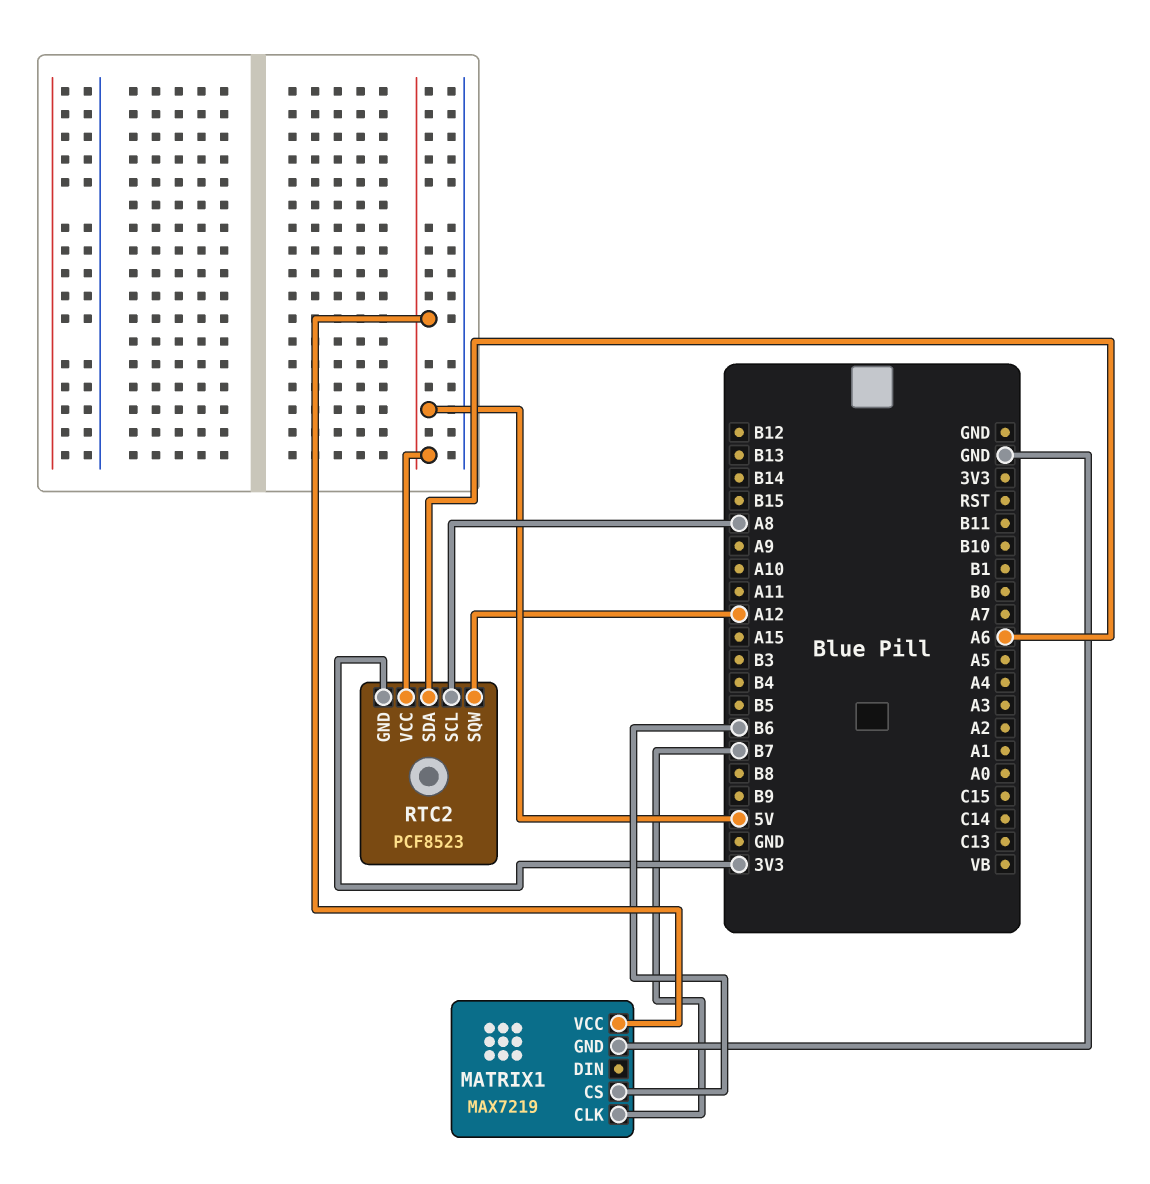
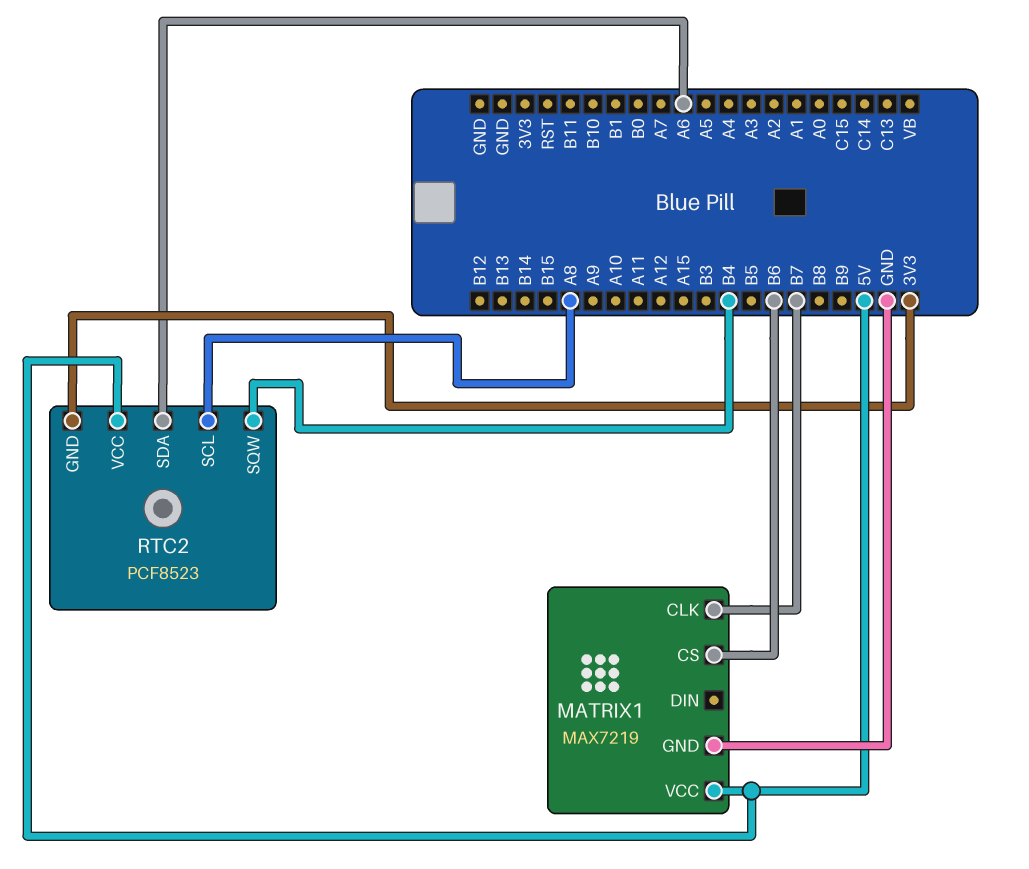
RTC2 pin SQW: A12 -> B4

